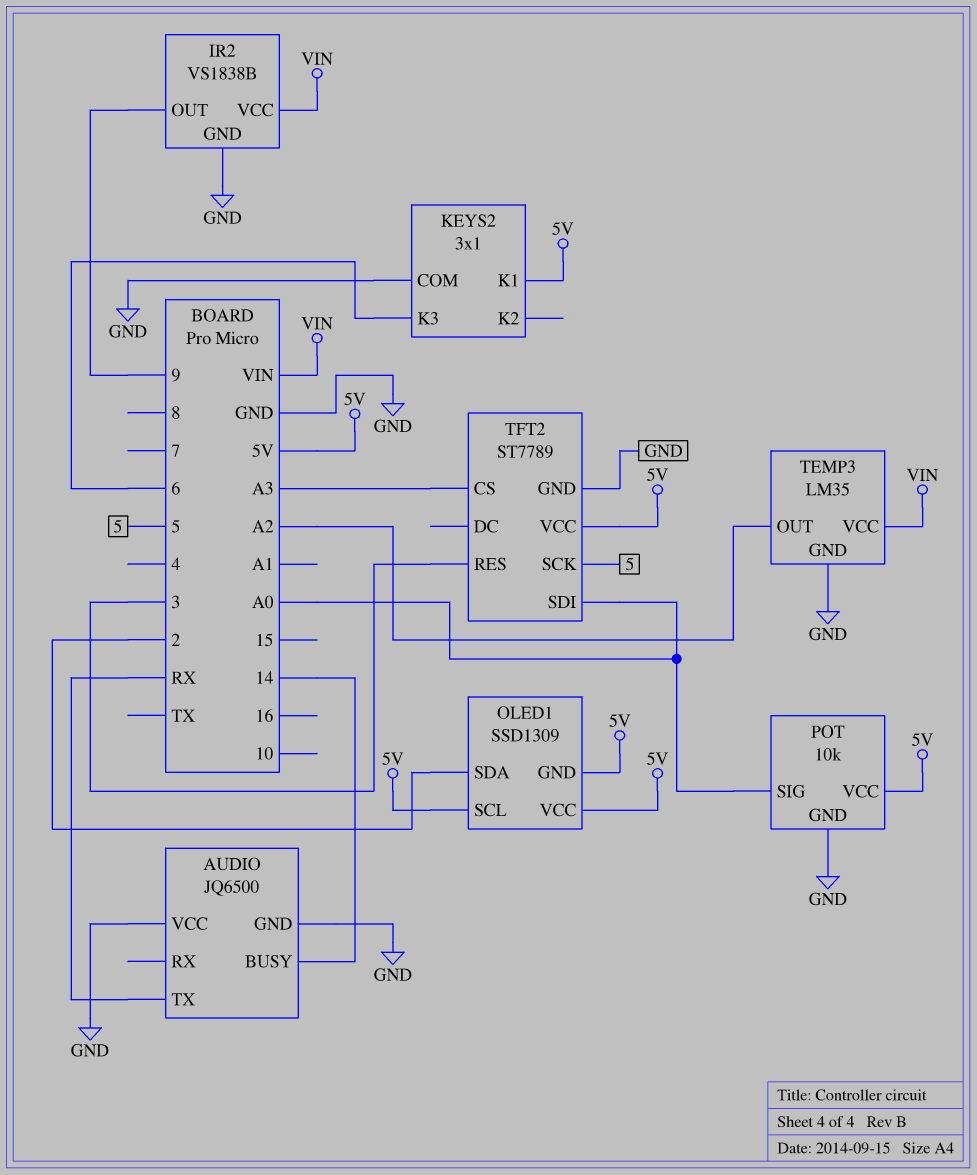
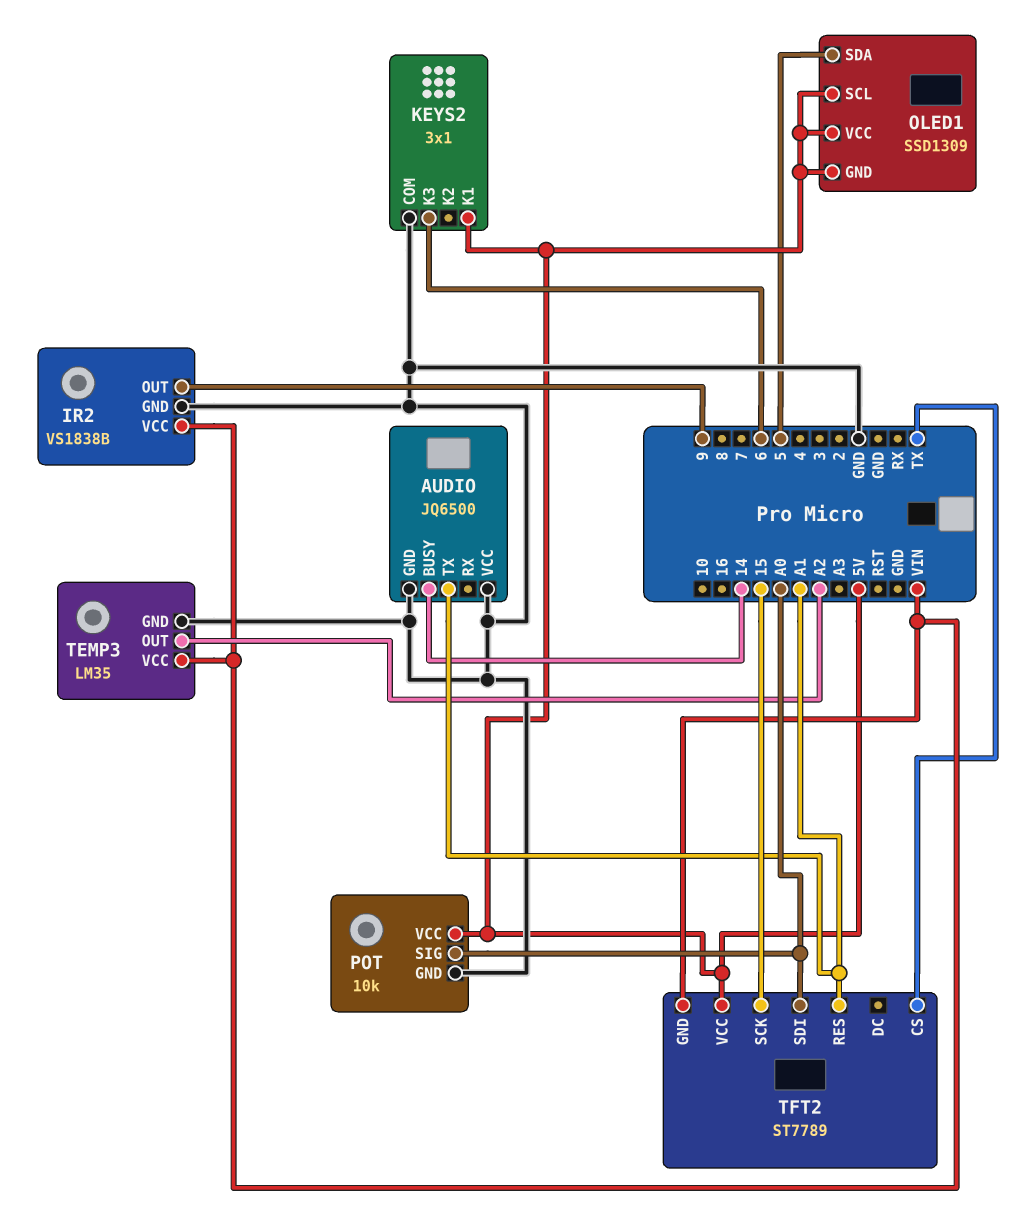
AUDIO pin TX: RX -> A1
OLED1 pin SDA: 2 -> 5
TFT2 pin CS: A3 -> TX
TFT2 pin GND: GND -> VIN
TFT2 pin RES: 3 -> A1
TFT2 pin SCK: 5 -> 15

